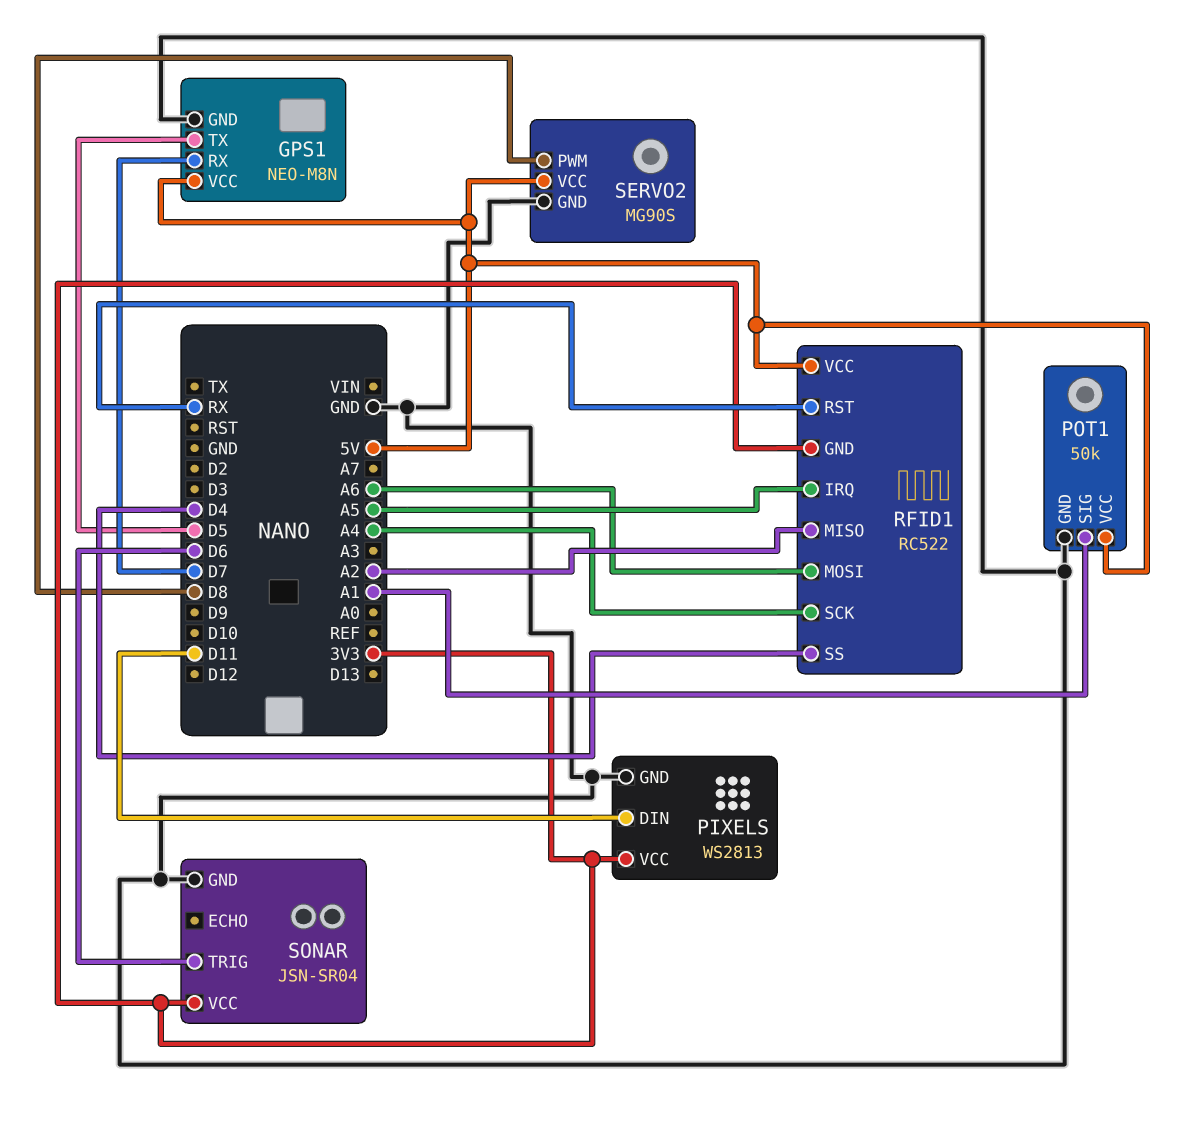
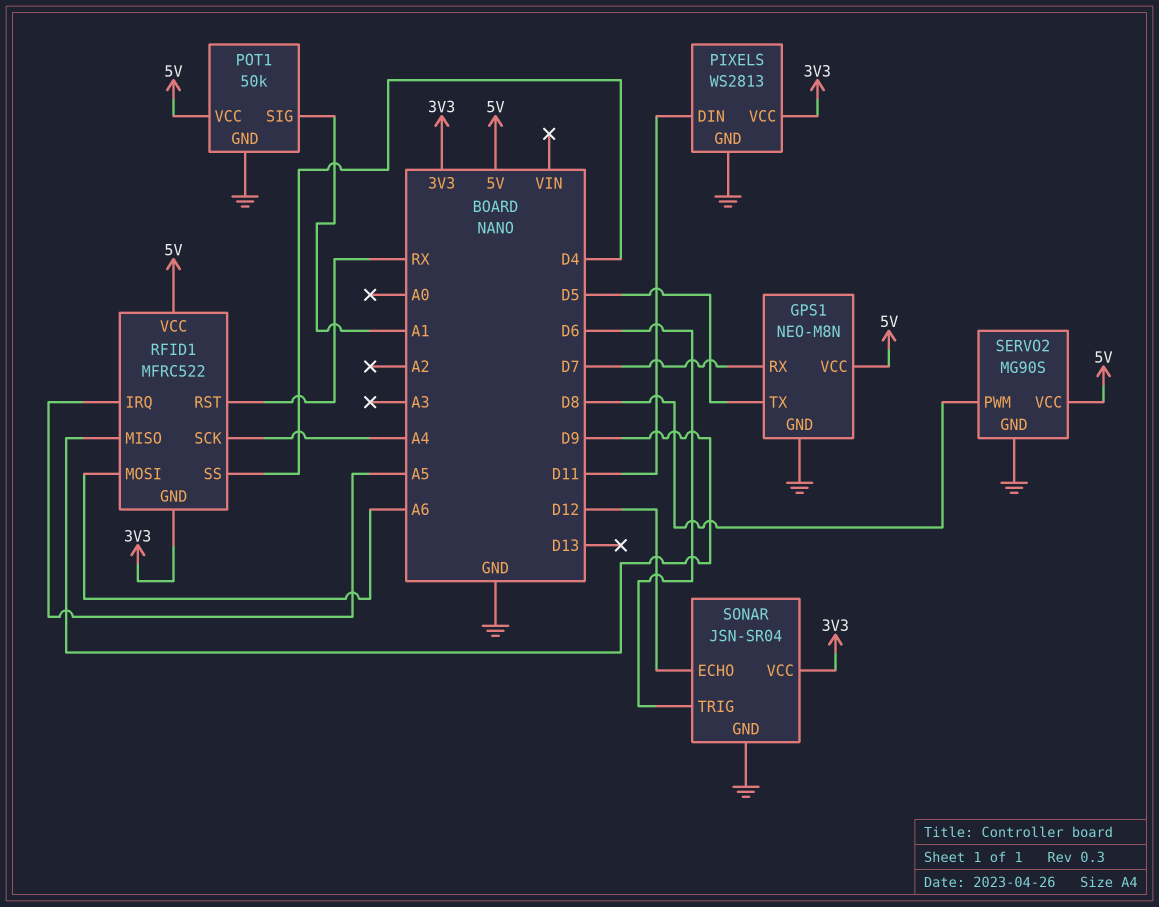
RFID1: RC522 -> MFRC522
RFID1 pin MISO: A2 -> D9
SONAR pin ECHO: none -> D12

